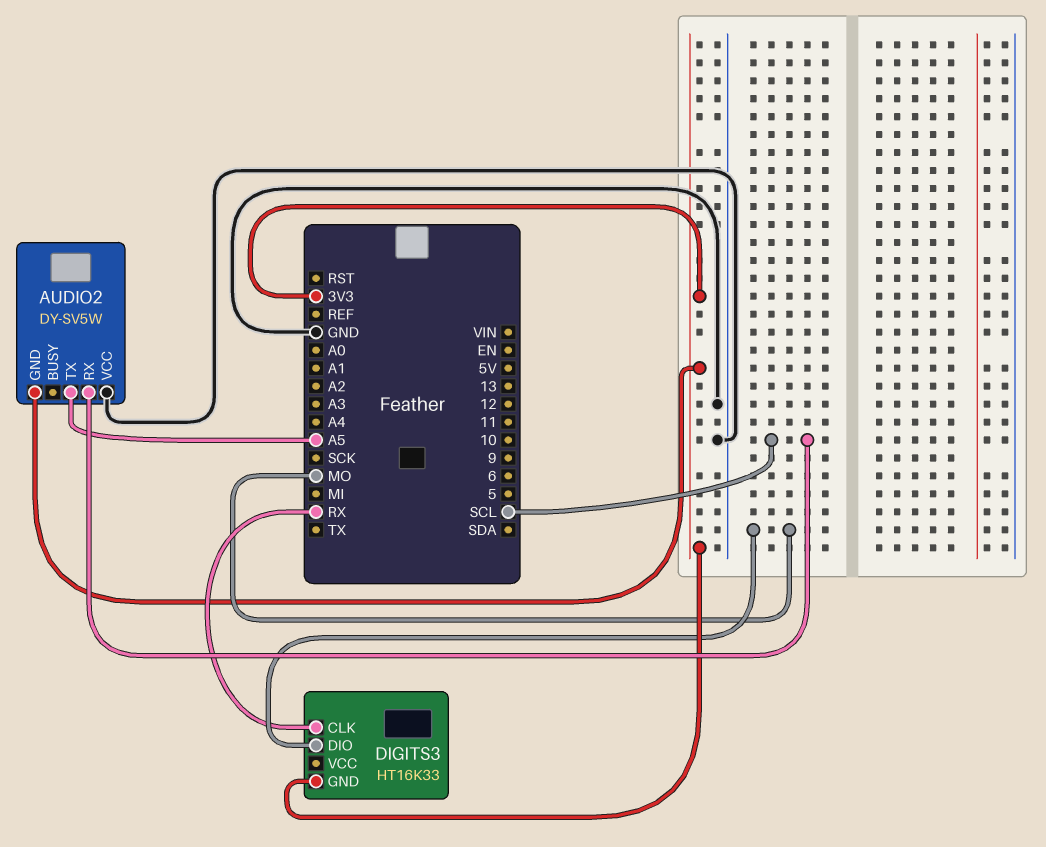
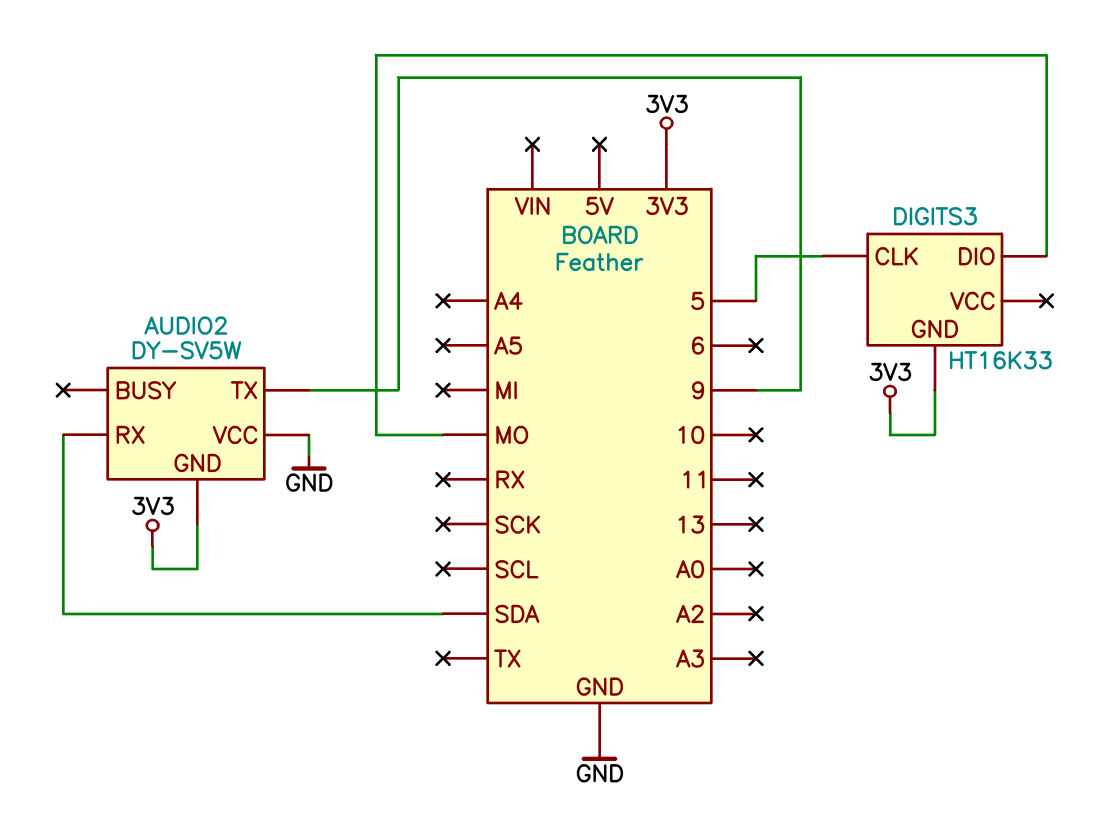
AUDIO2 pin RX: SCL -> SDA
AUDIO2 pin TX: A5 -> 9
DIGITS3 pin CLK: RX -> 5

